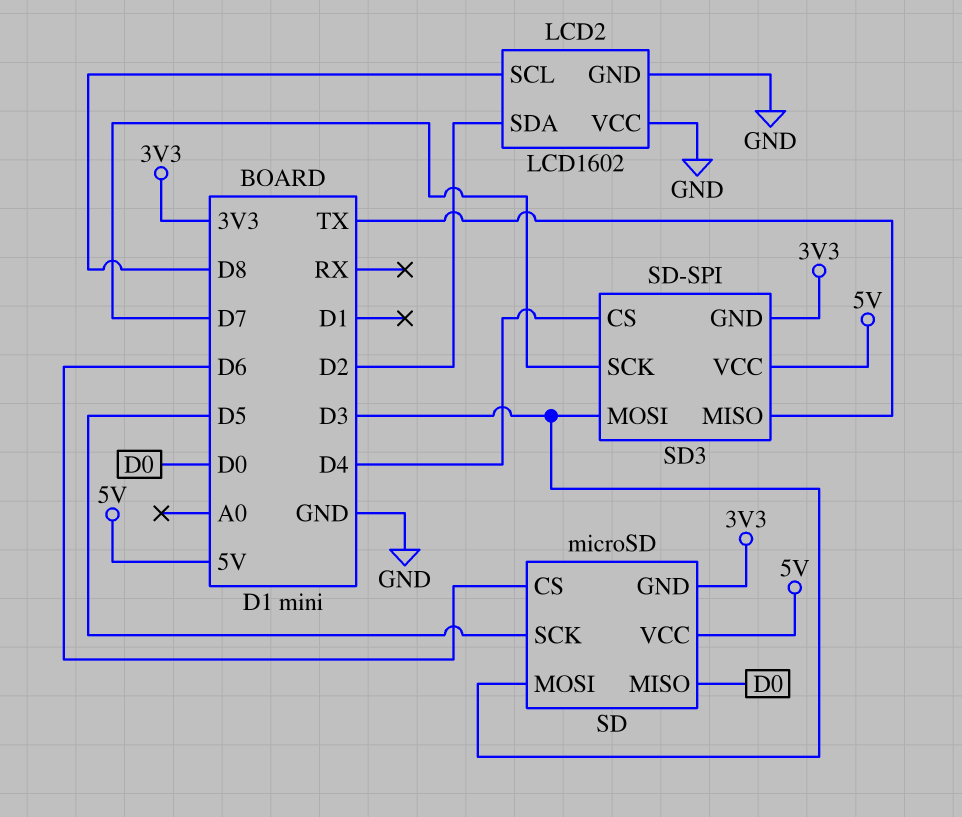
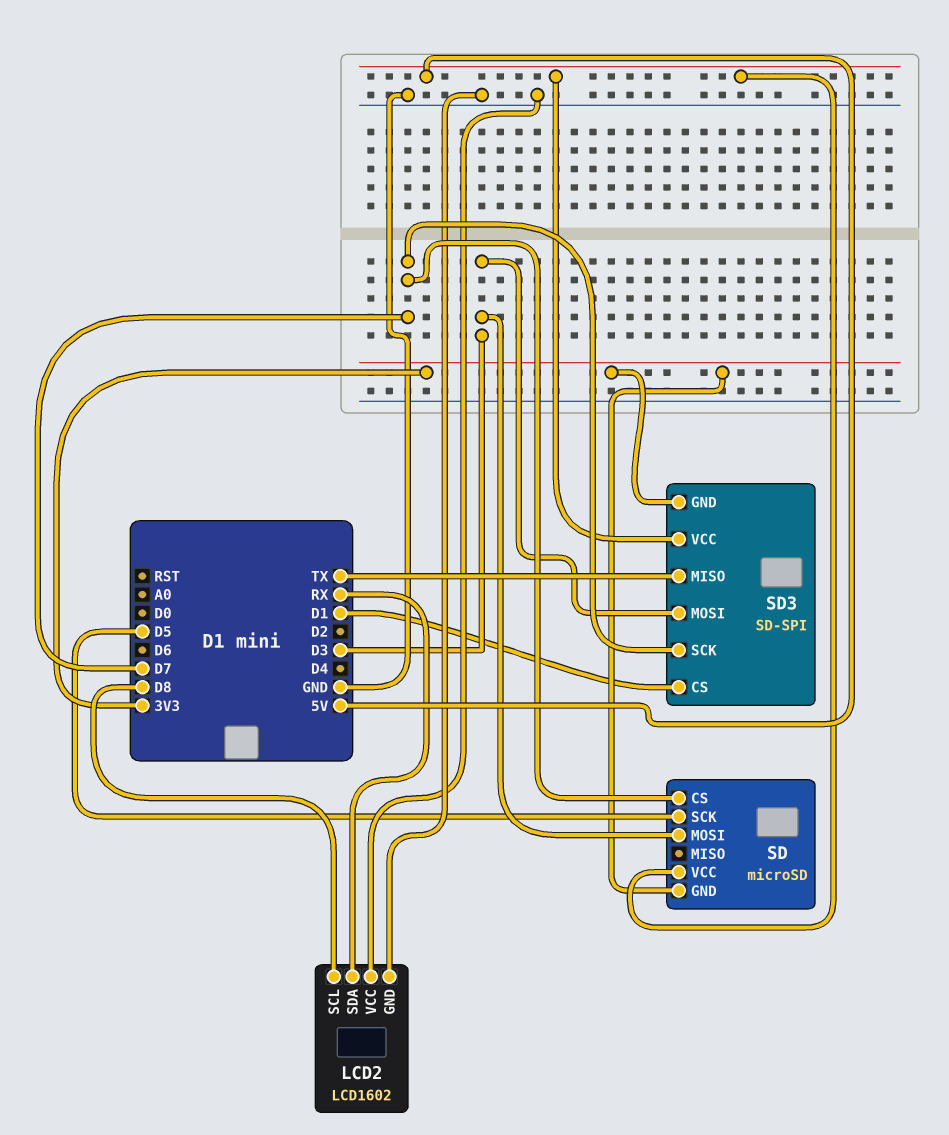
LCD2 pin SDA: D2 -> RX
SD pin CS: D6 -> D7
SD pin MISO: D0 -> none
SD3 pin CS: D4 -> D1

